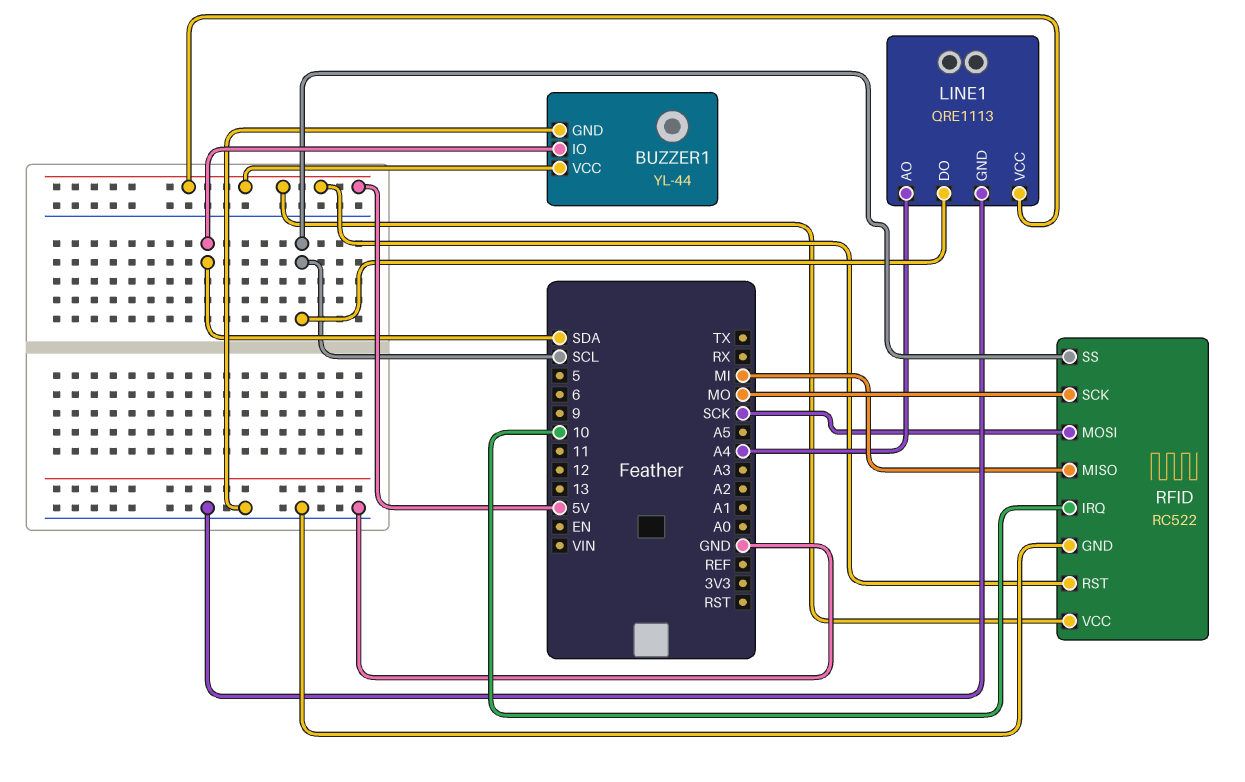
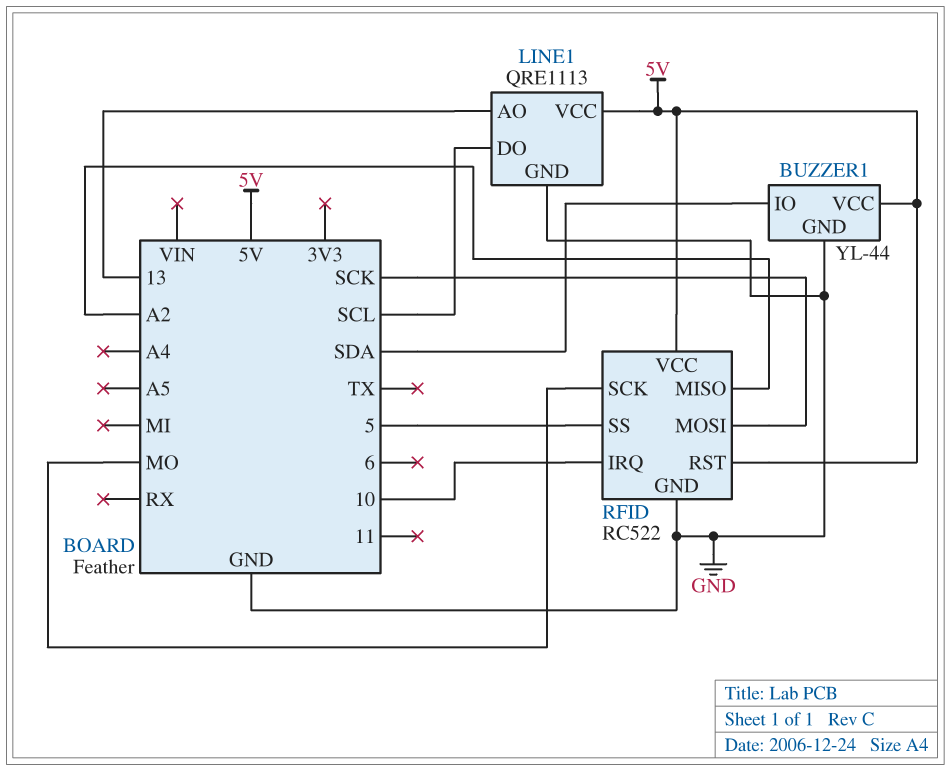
LINE1 pin AO: A4 -> 13
RFID pin MISO: MI -> A2
RFID pin SS: SCL -> 5

